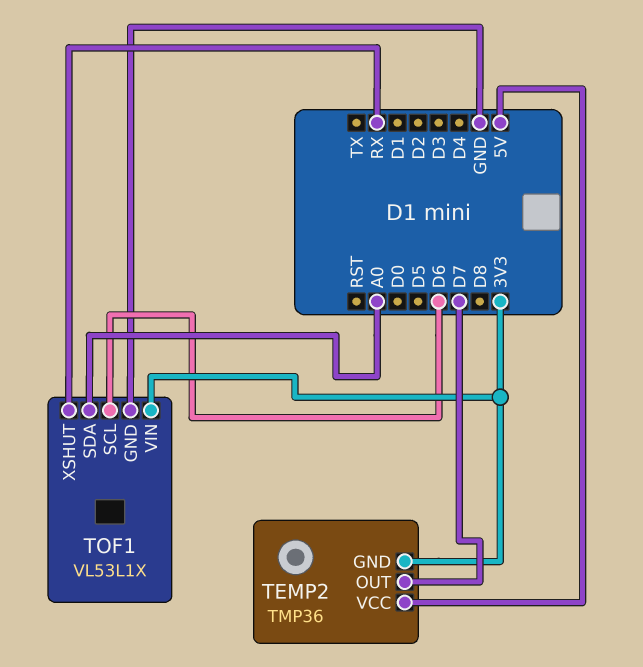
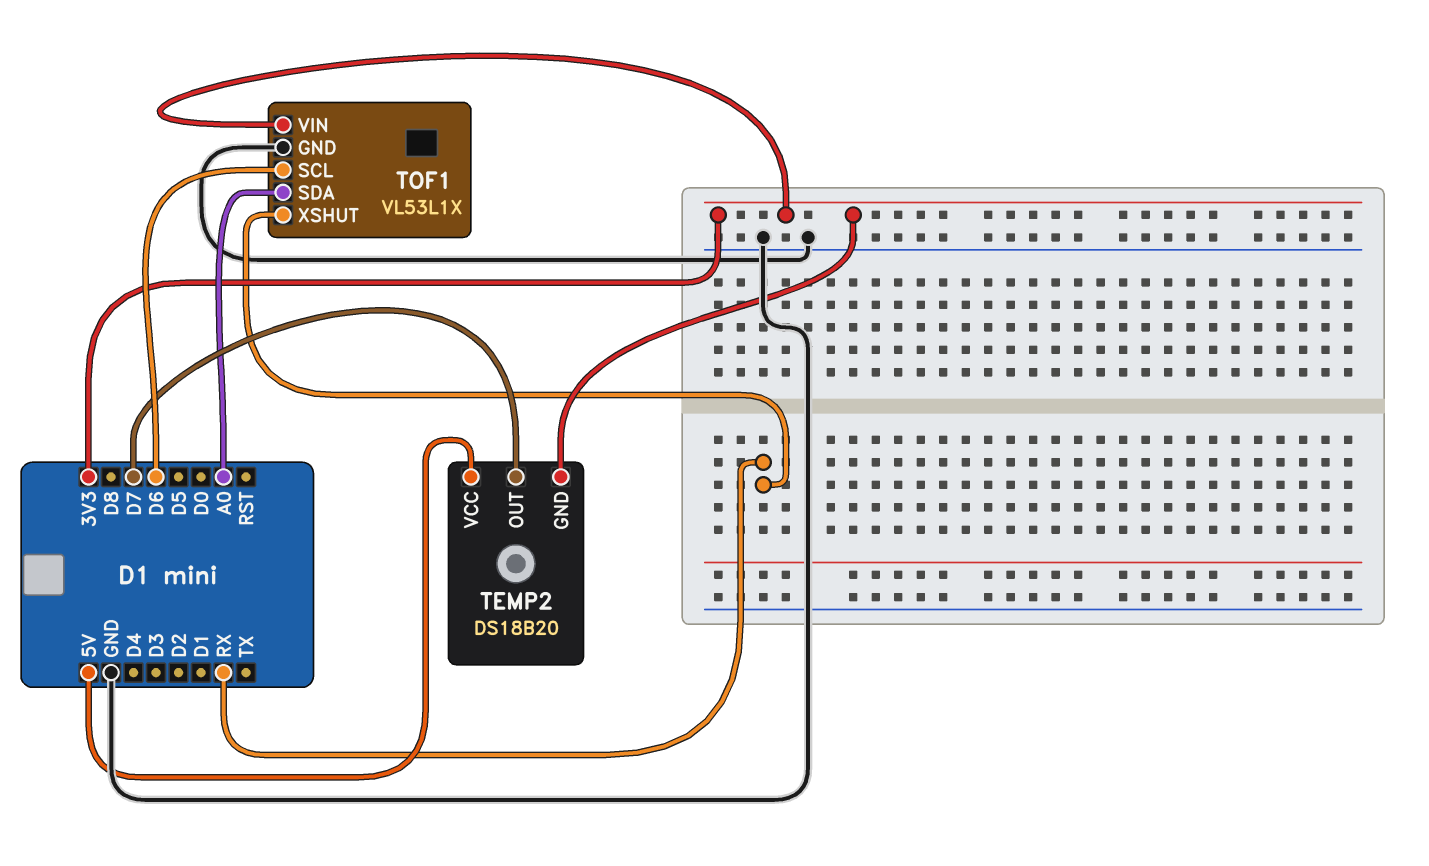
TEMP2: TMP36 -> DS18B20

